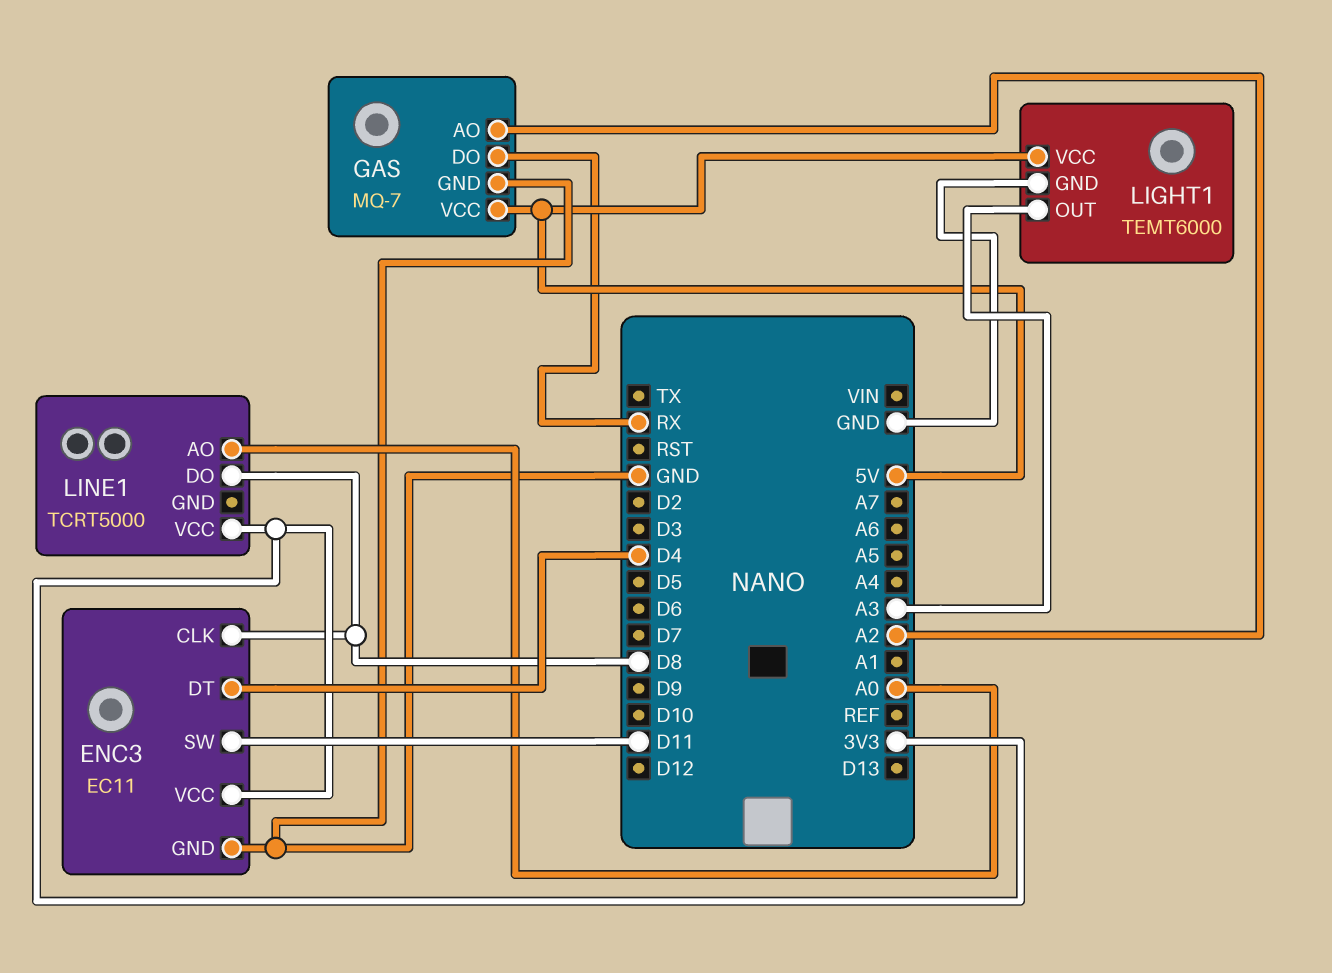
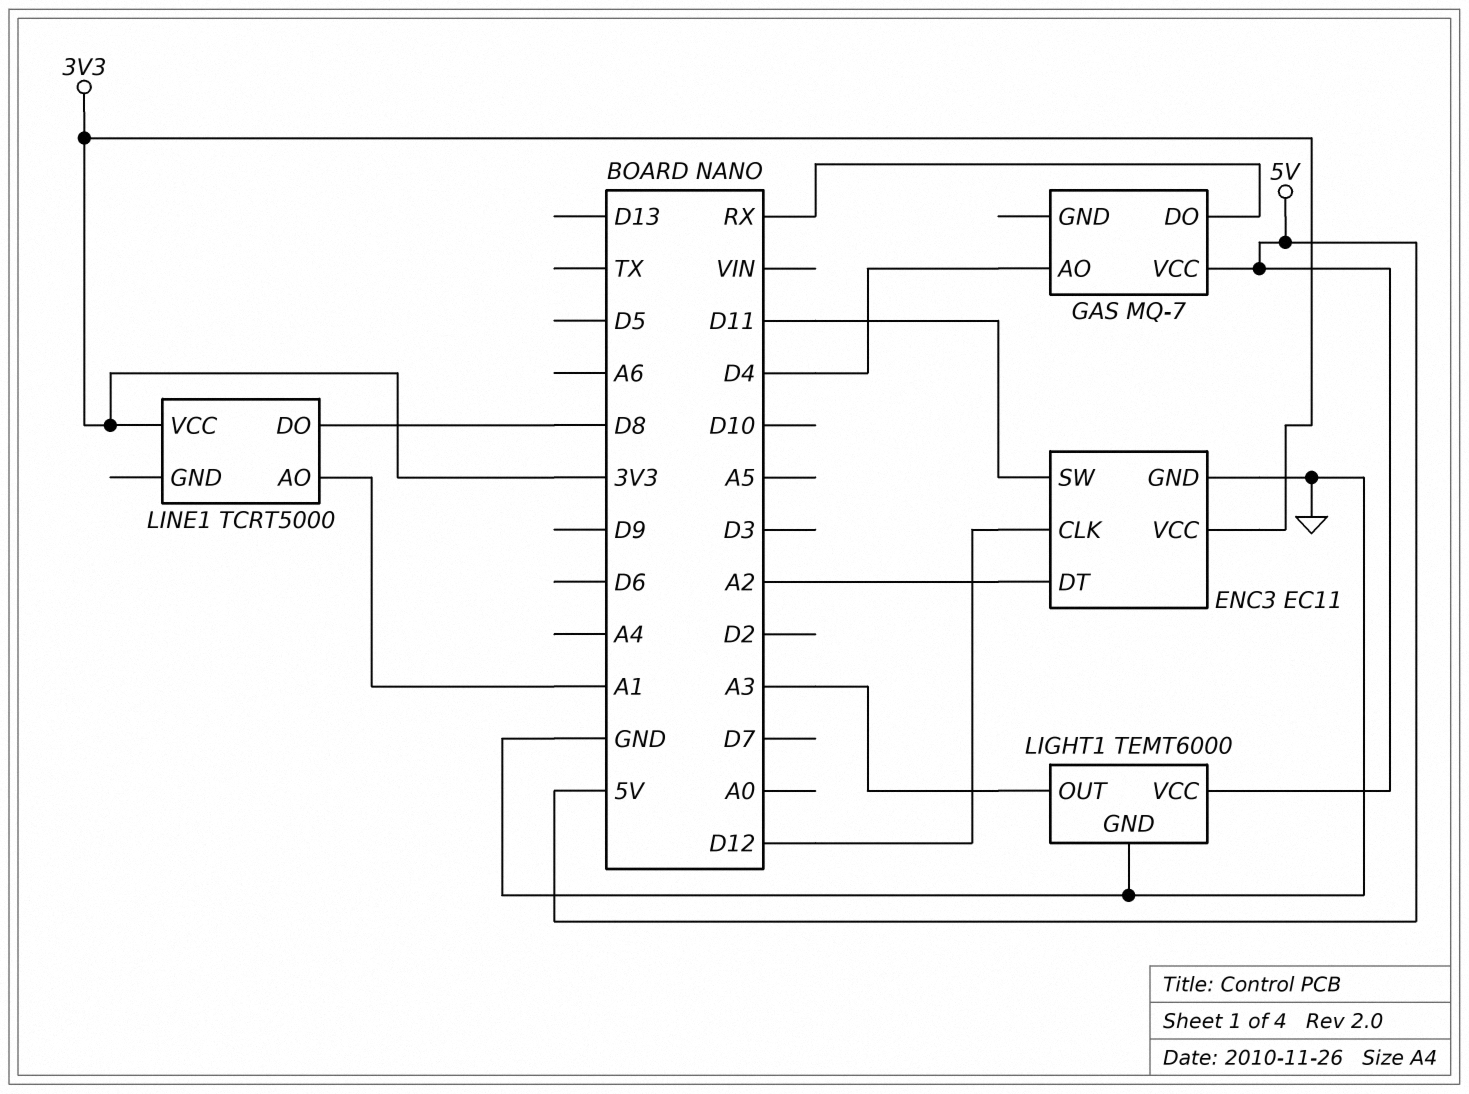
ENC3 pin CLK: D8 -> D12
ENC3 pin DT: D4 -> A2
GAS pin AO: A2 -> D4
GAS pin GND: GND -> none
LINE1 pin AO: A0 -> A1

